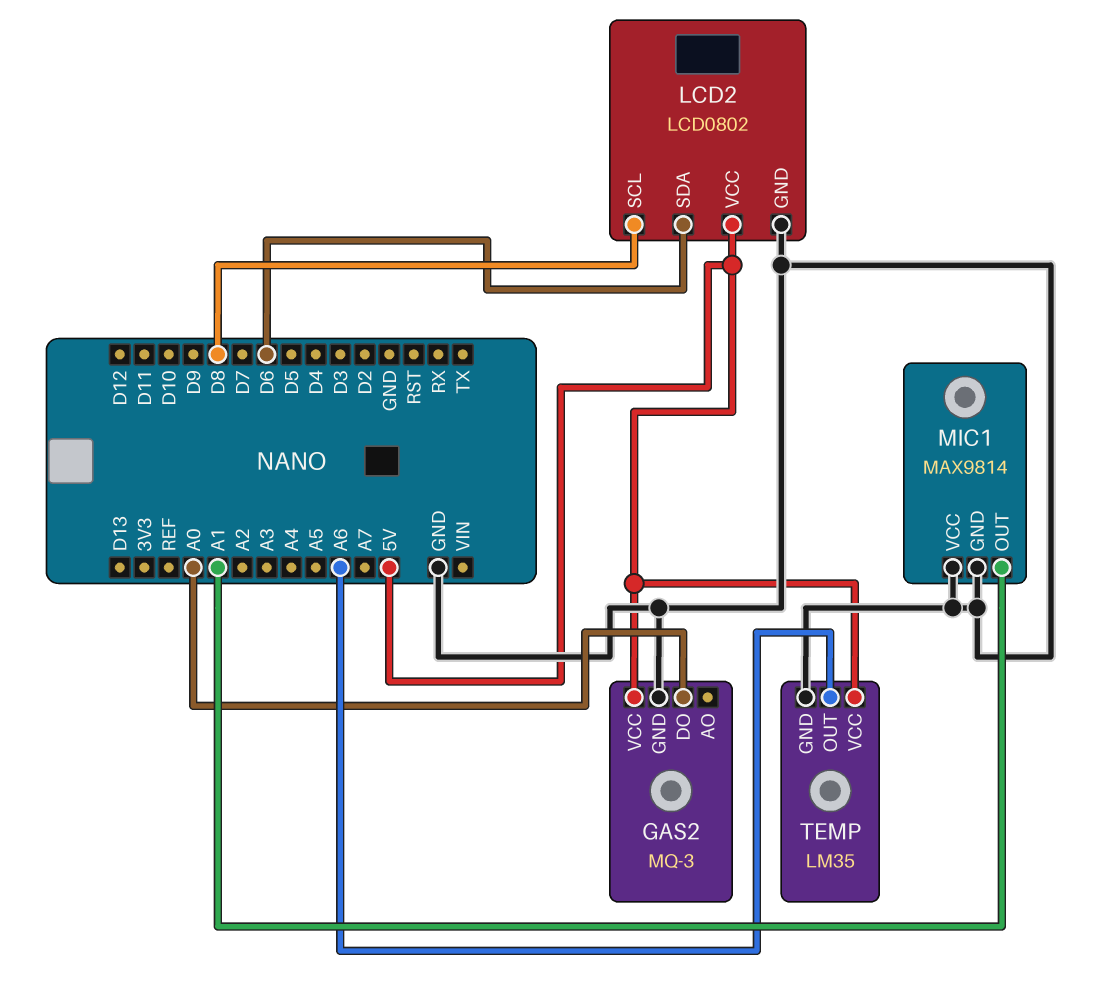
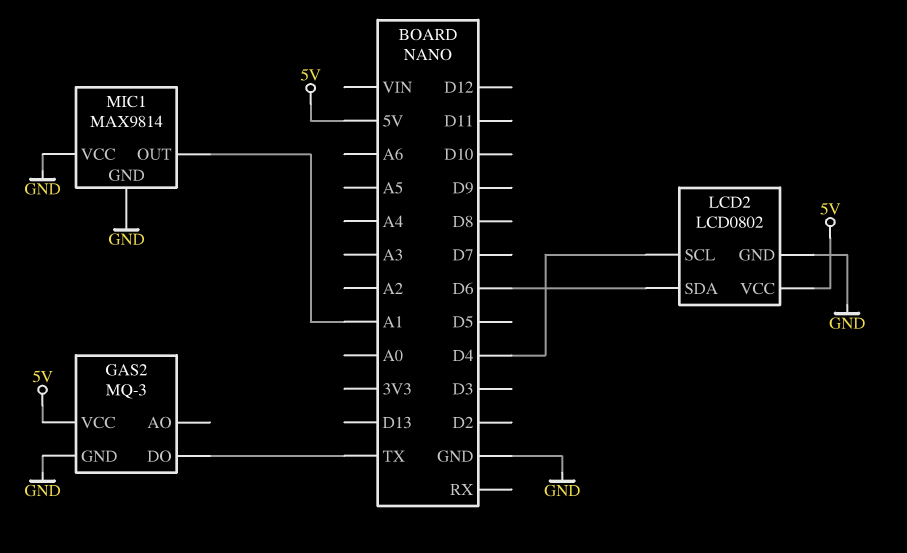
GAS2 pin DO: A0 -> TX
LCD2 pin SCL: D8 -> D4
TEMP: LM35 -> none
TEMP pin GND: GND -> none
TEMP pin OUT: A6 -> none
TEMP pin VCC: 5V -> none

